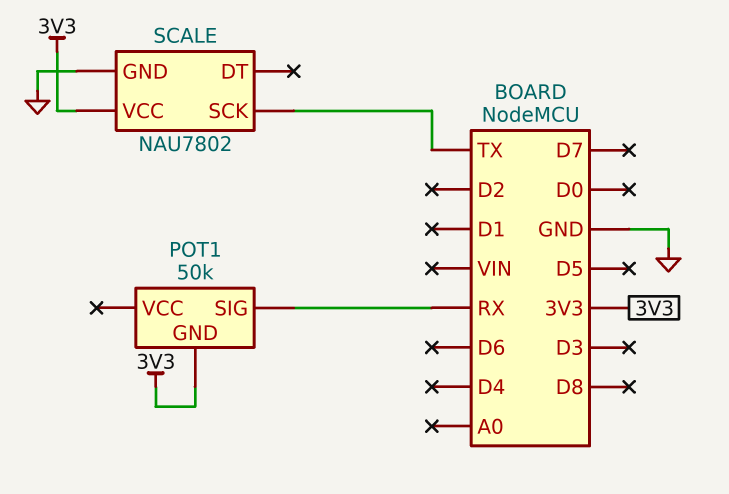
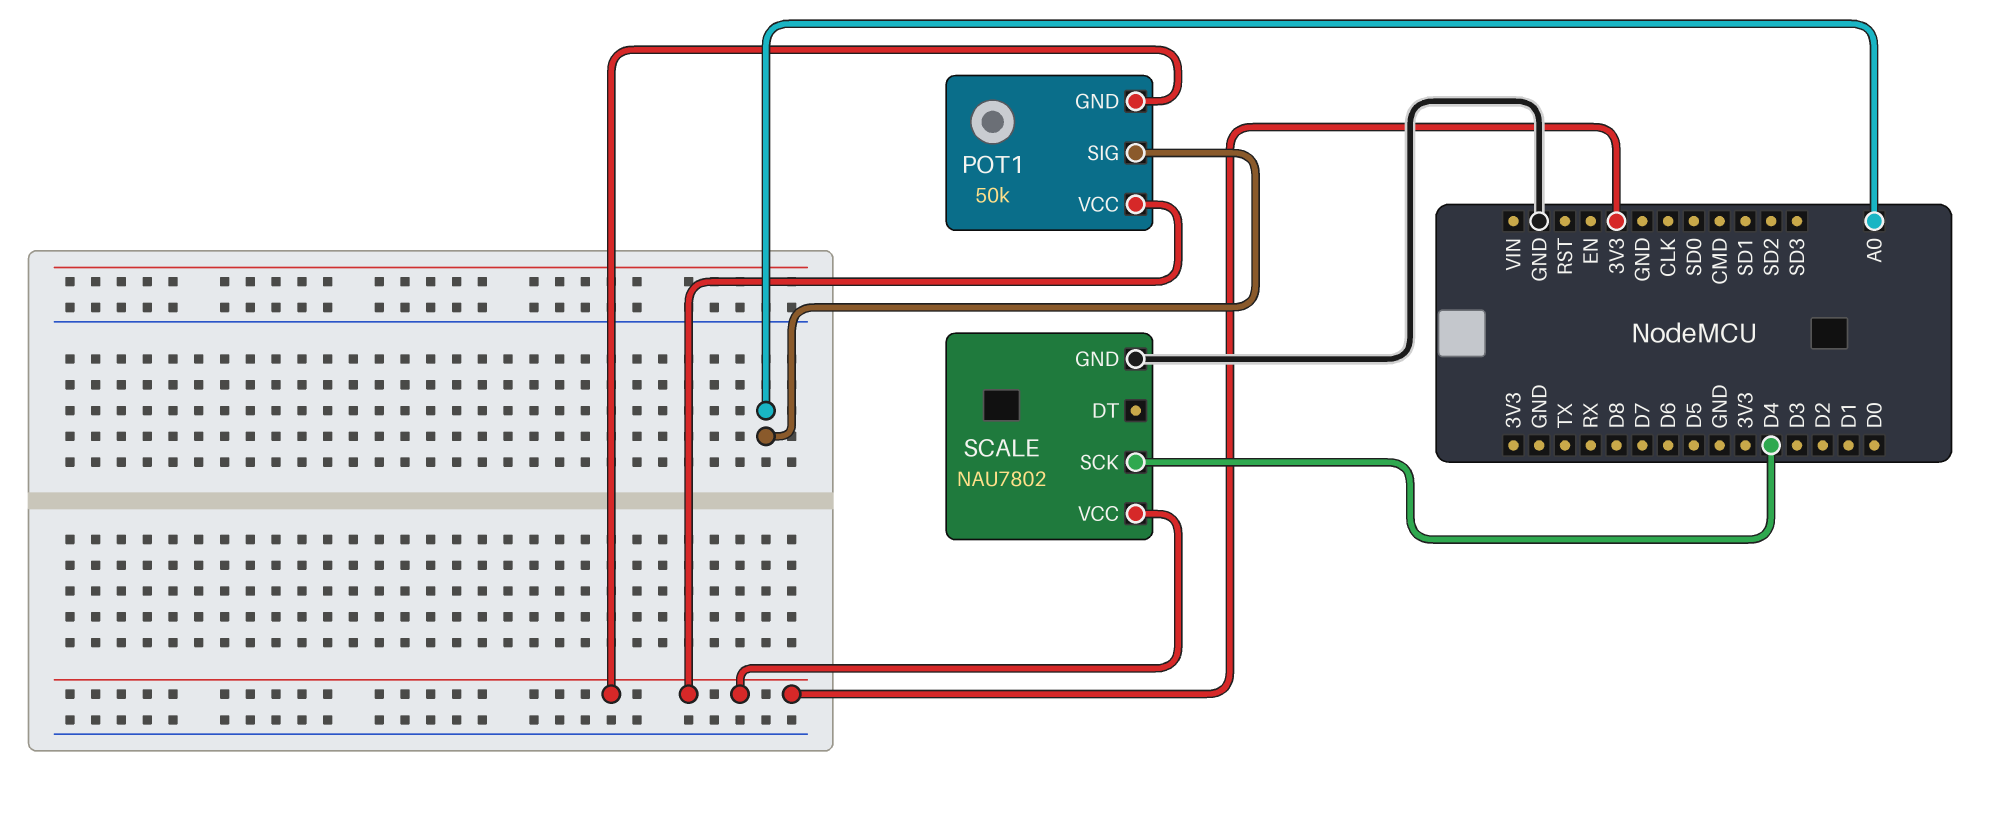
POT1 pin SIG: RX -> A0
POT1 pin VCC: none -> 3V3
SCALE pin SCK: TX -> D4

